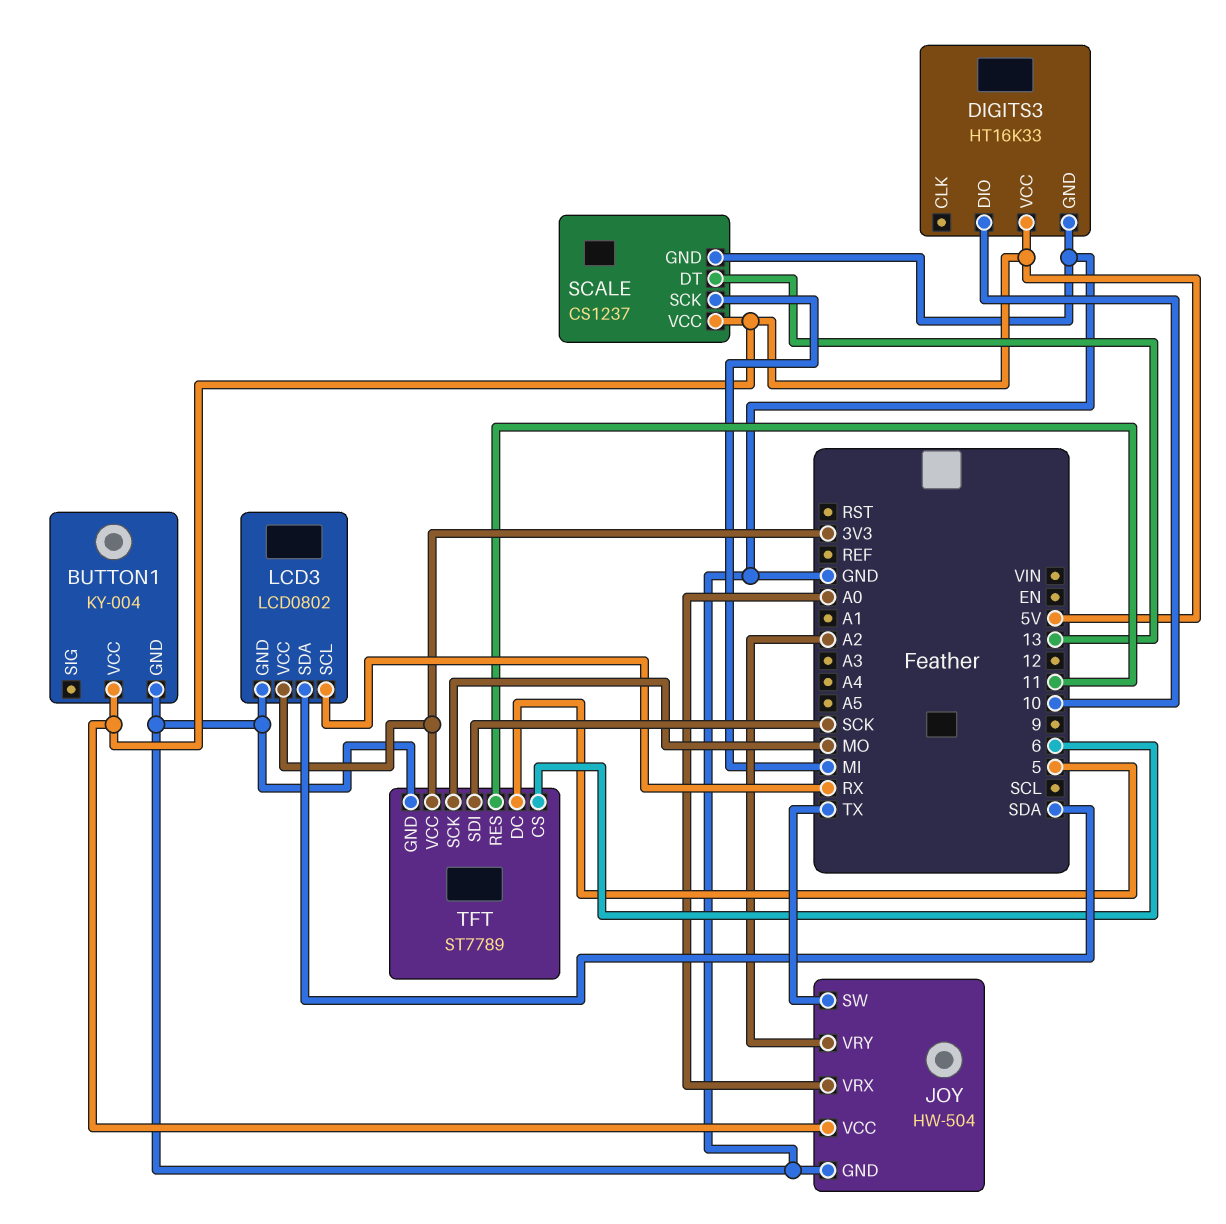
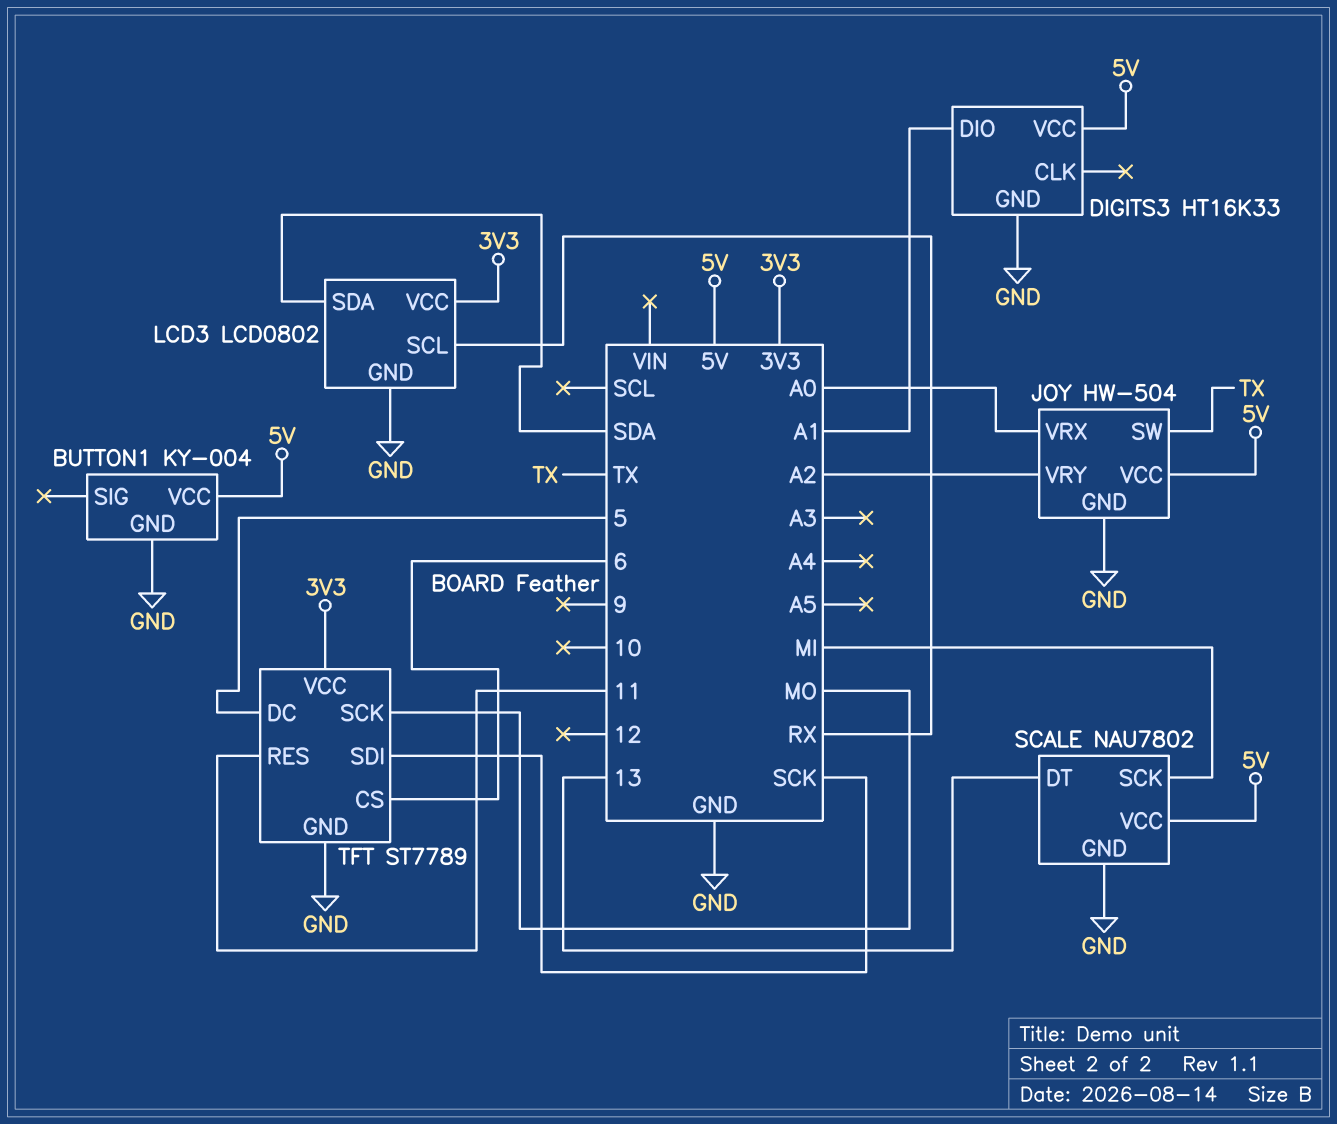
DIGITS3 pin DIO: 10 -> A1
SCALE: CS1237 -> NAU7802

